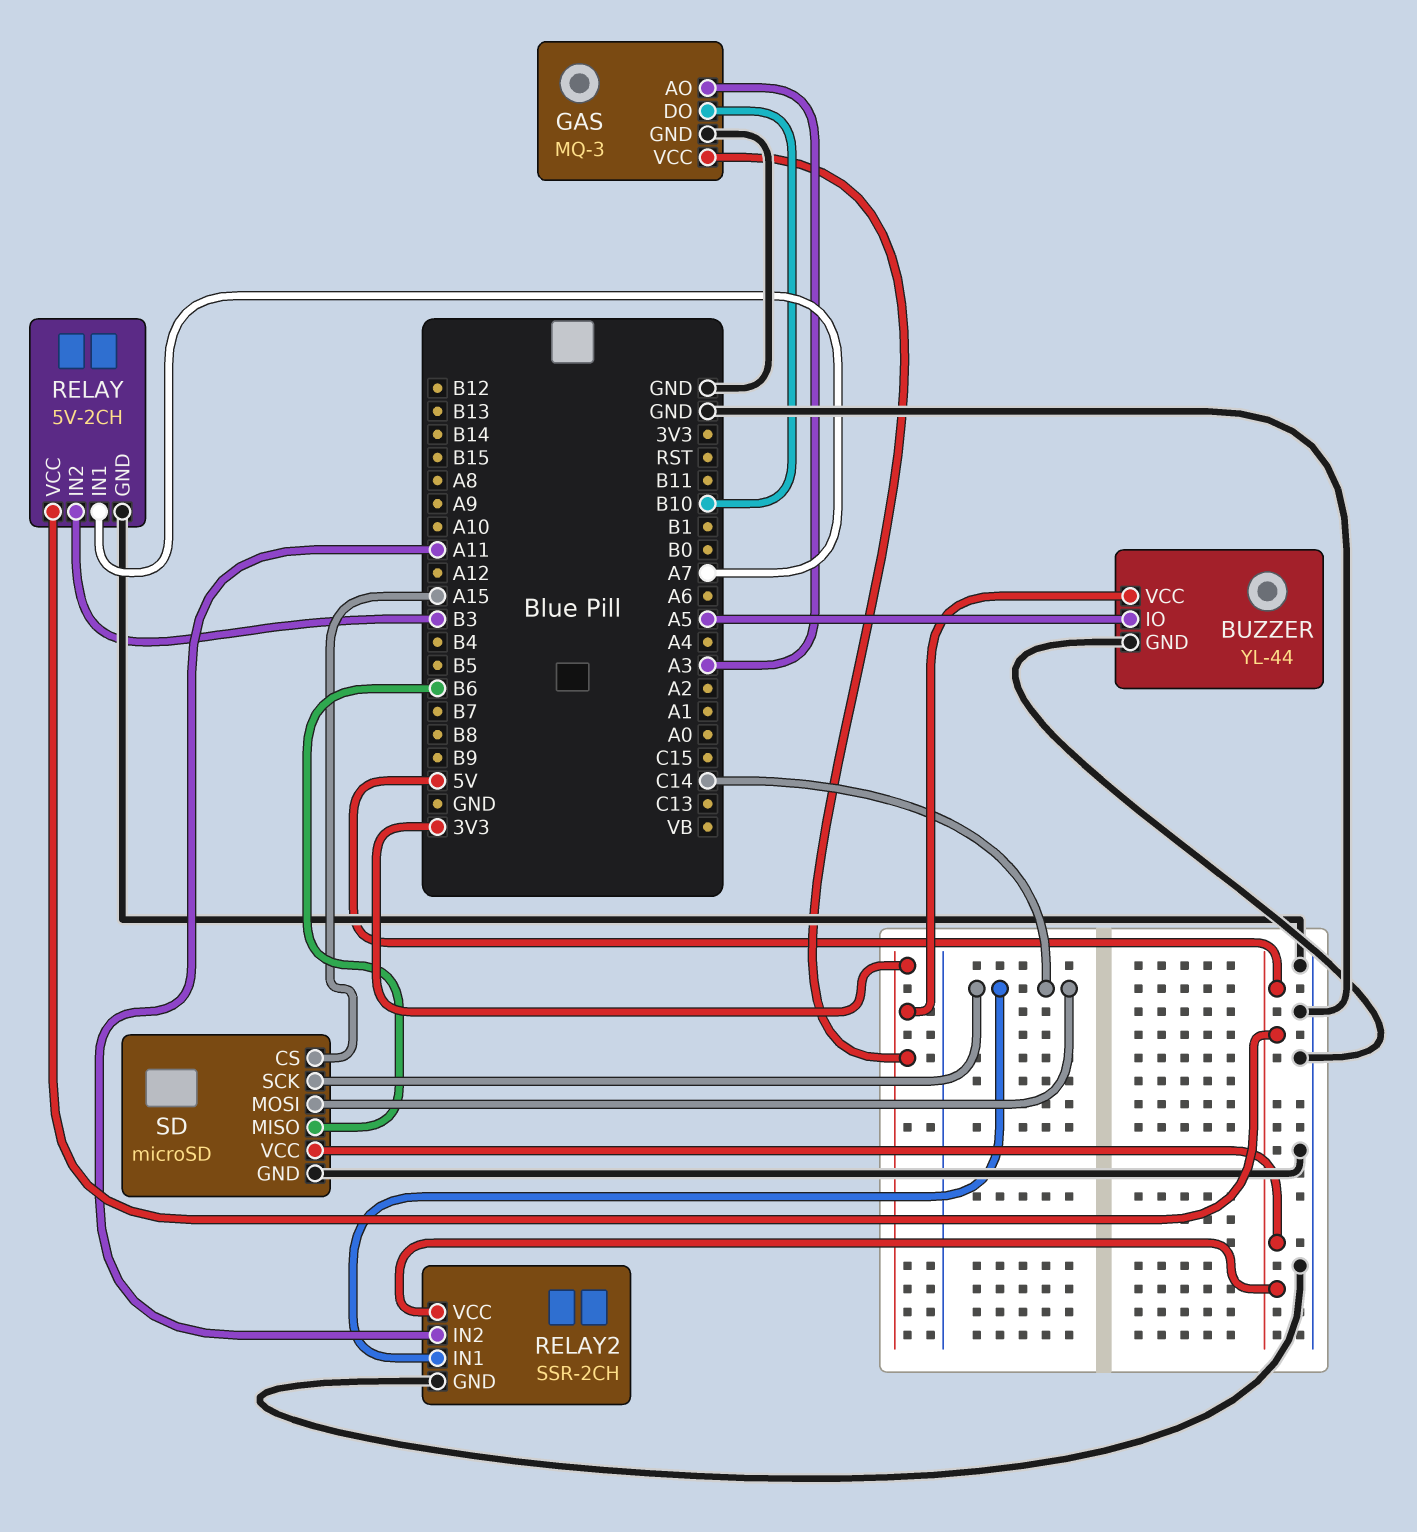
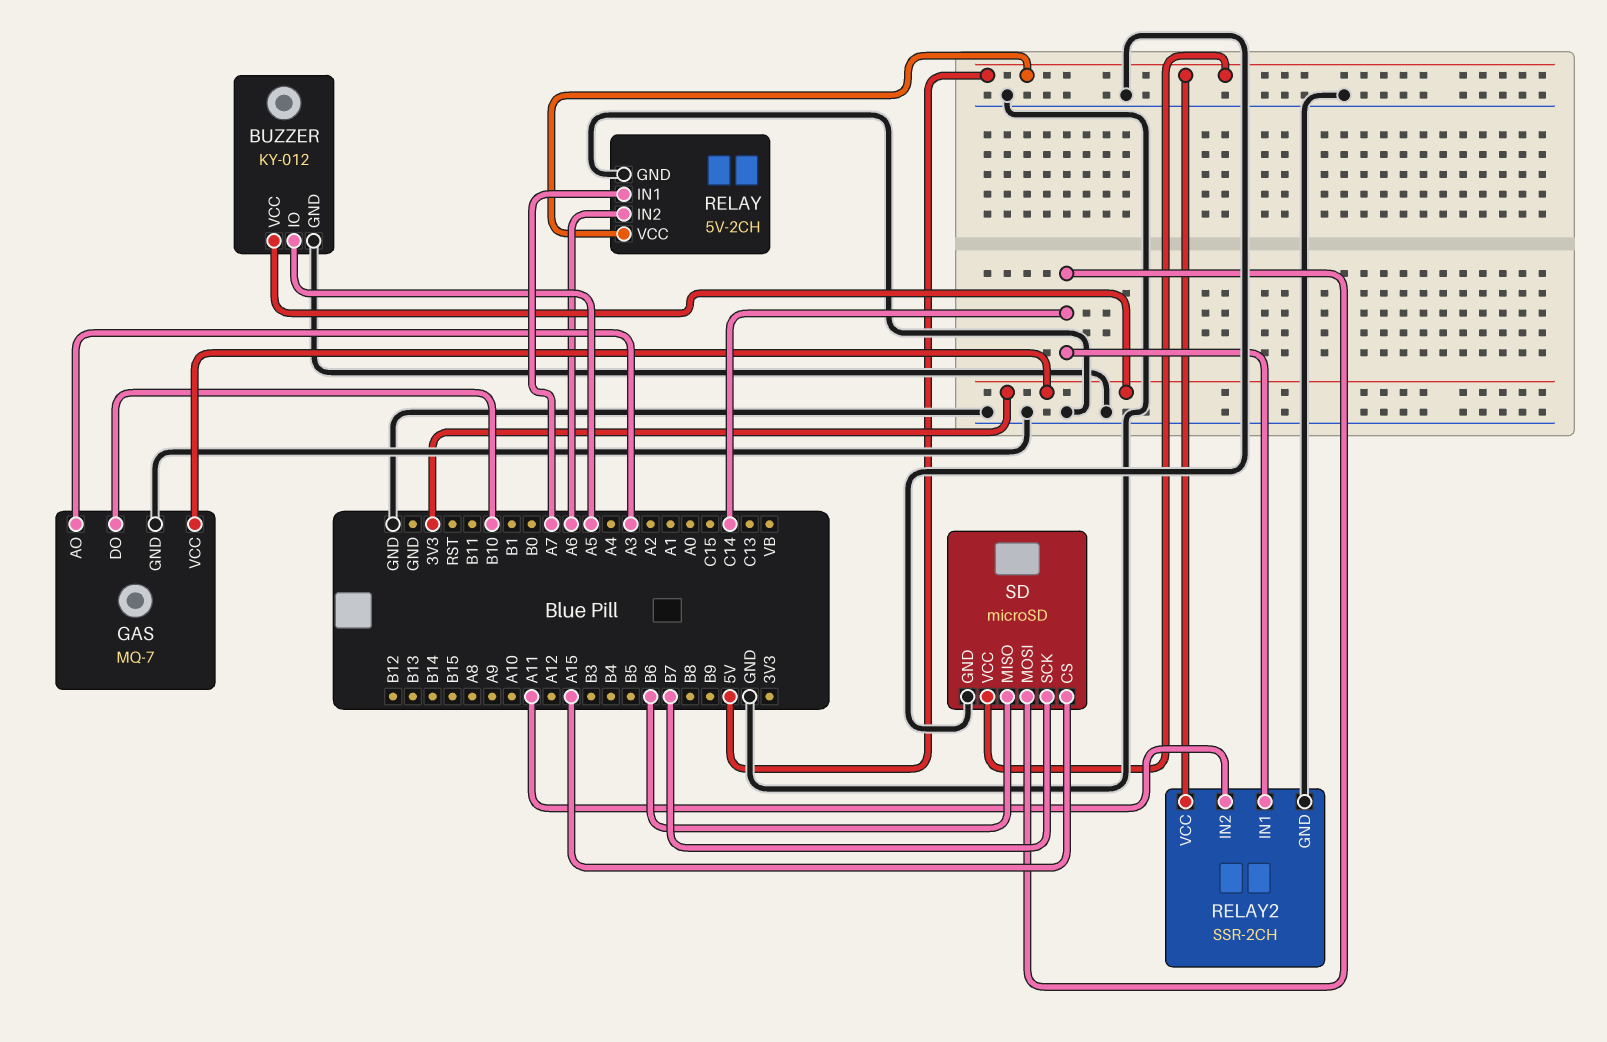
BUZZER: YL-44 -> KY-012
GAS: MQ-3 -> MQ-7
RELAY pin IN2: B3 -> A6
SD pin SCK: C14 -> B7

